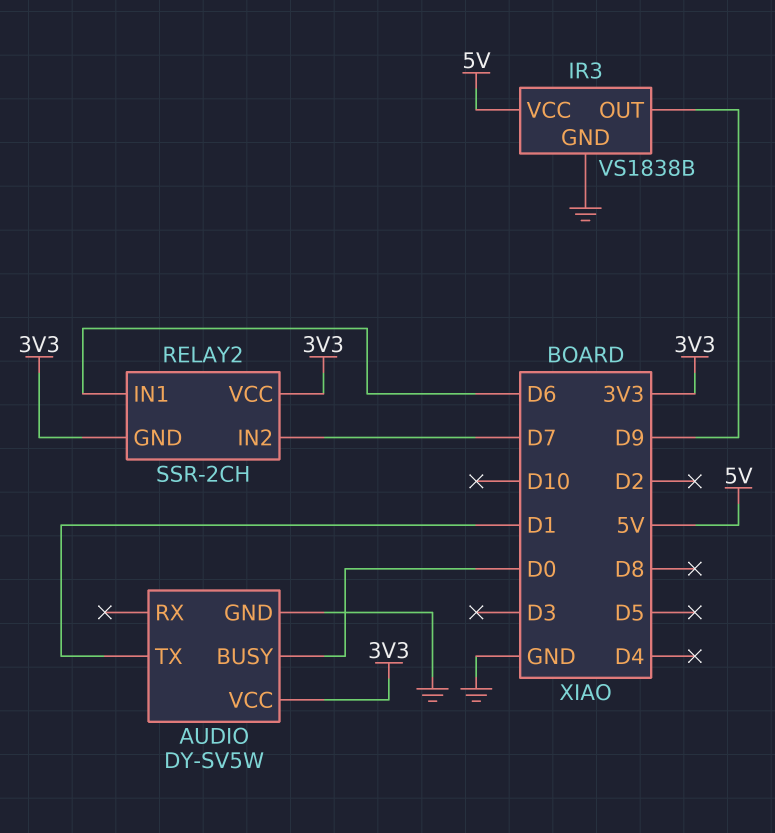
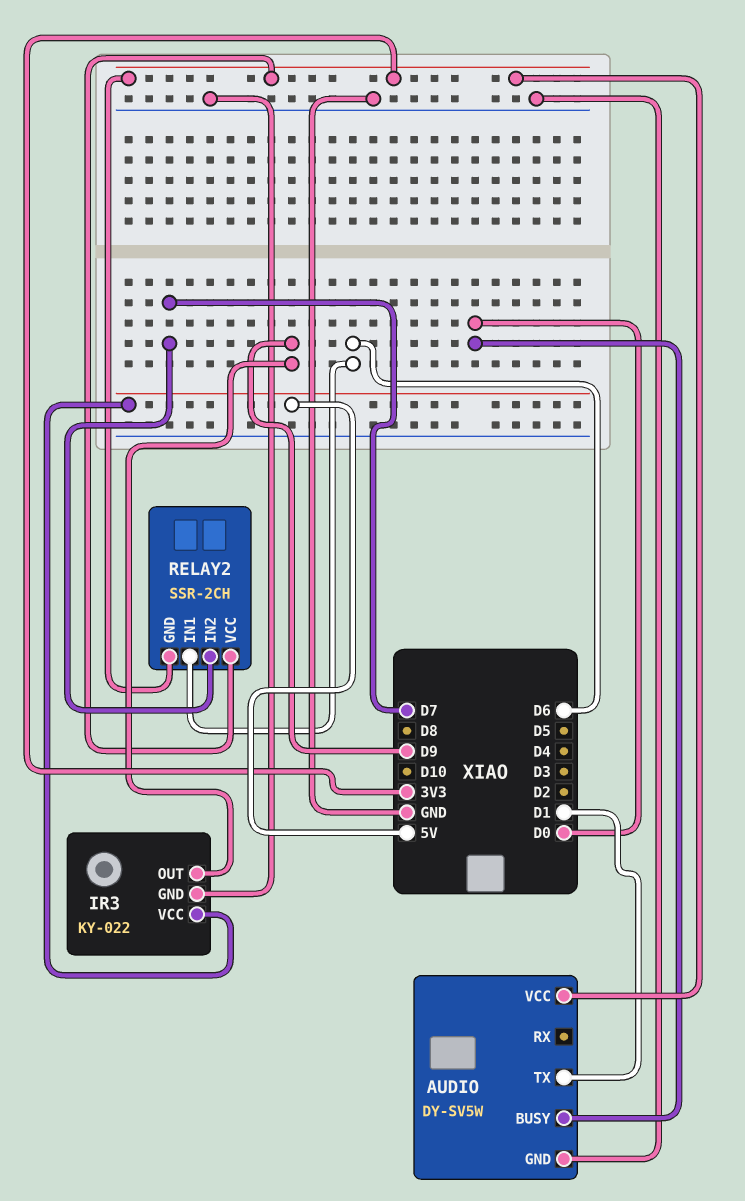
IR3: VS1838B -> KY-022

